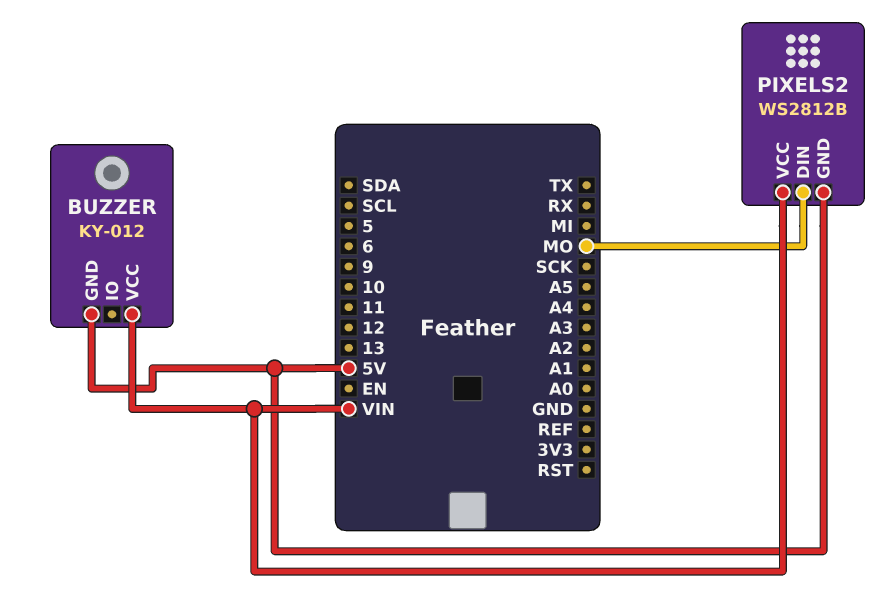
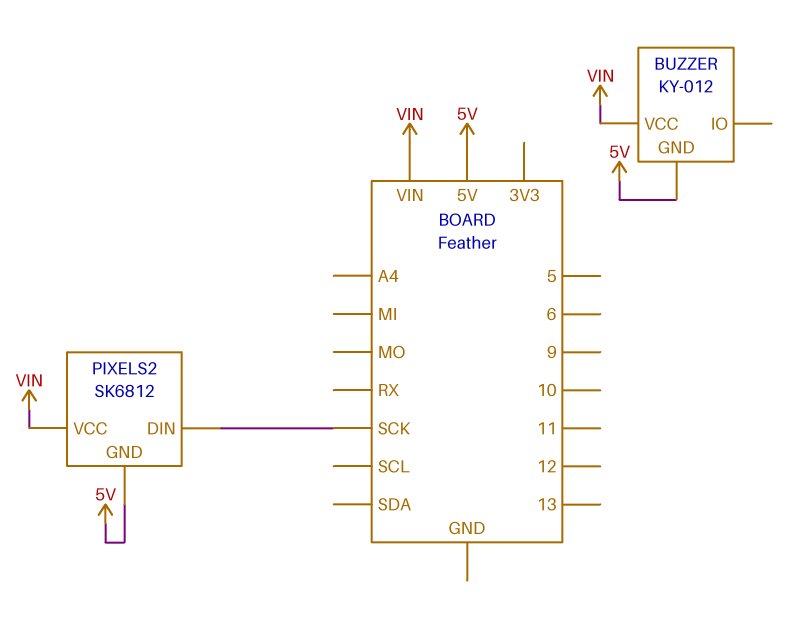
PIXELS2: WS2812B -> SK6812
PIXELS2 pin DIN: MO -> SCK

